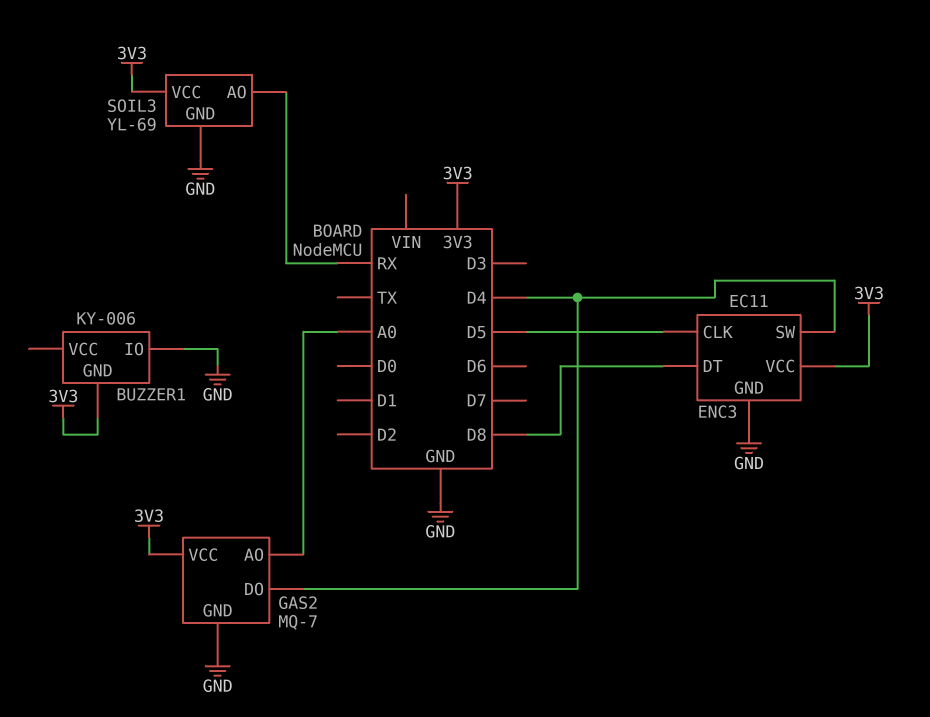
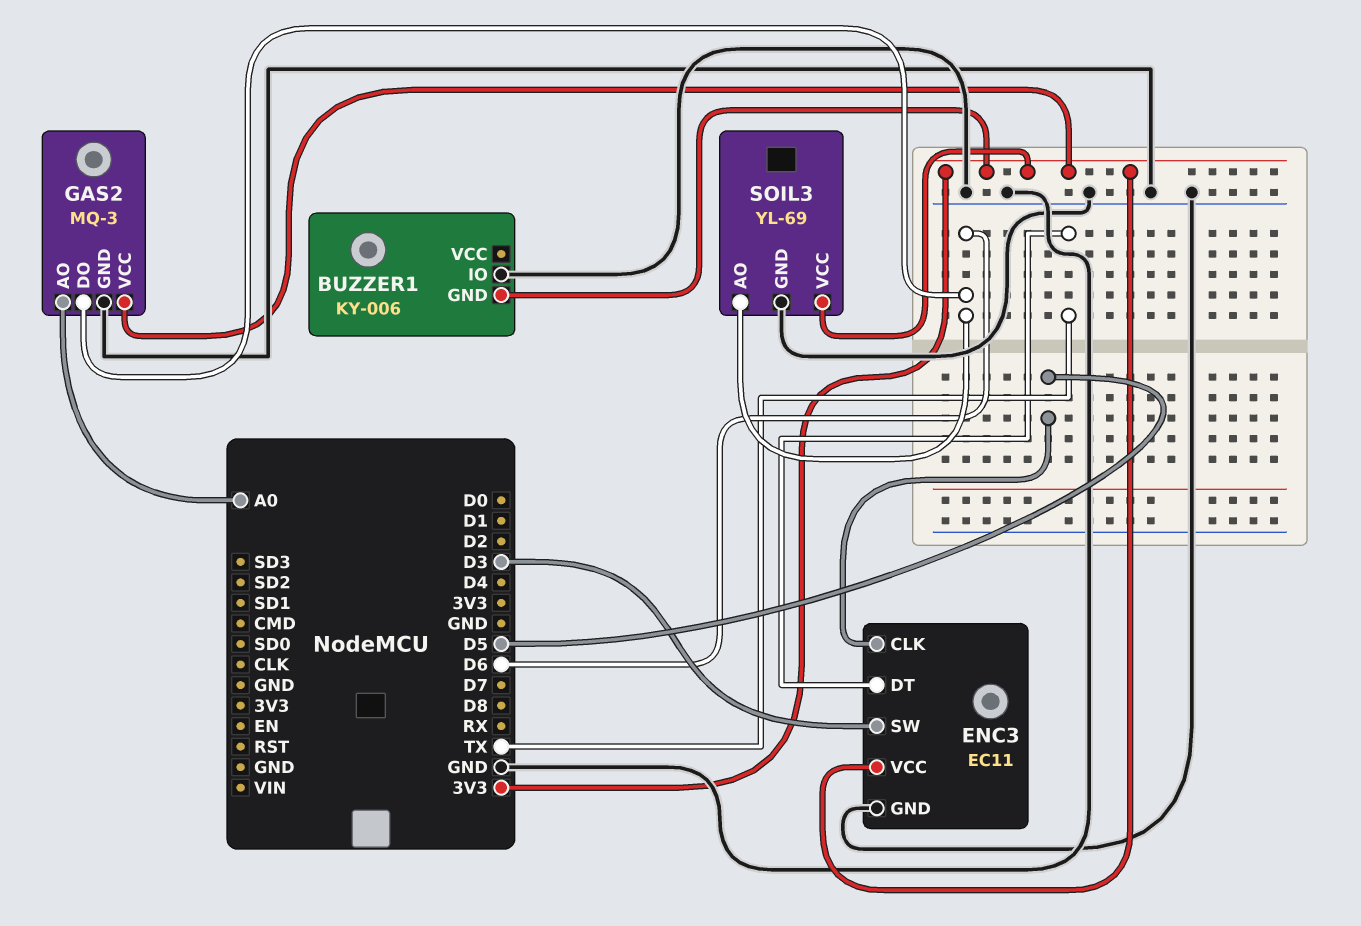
ENC3 pin DT: D8 -> TX
ENC3 pin SW: D4 -> D3
GAS2: MQ-7 -> MQ-3
GAS2 pin DO: D4 -> D6
SOIL3 pin AO: RX -> D6

